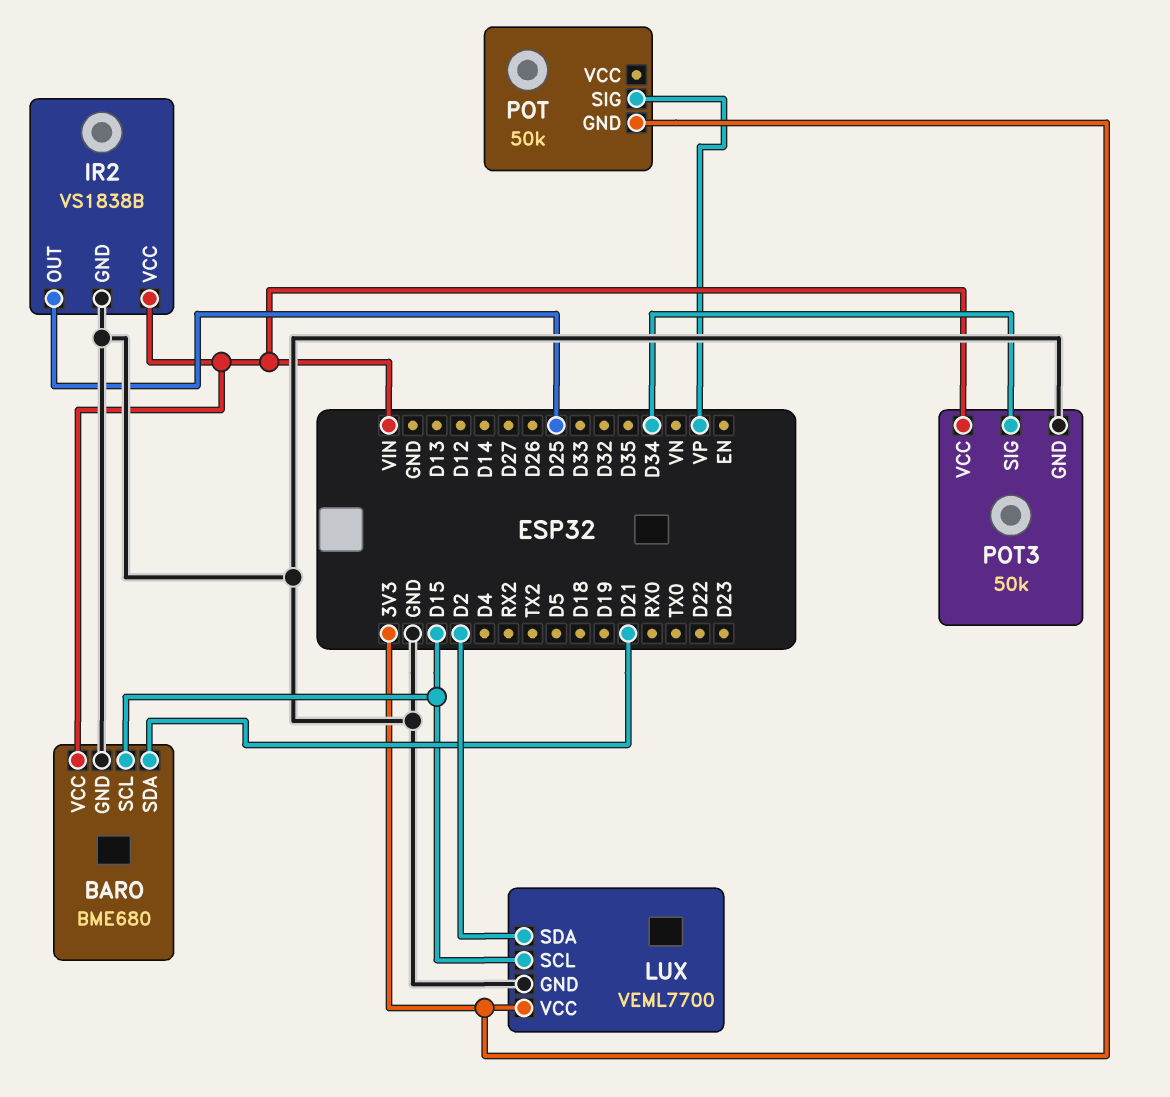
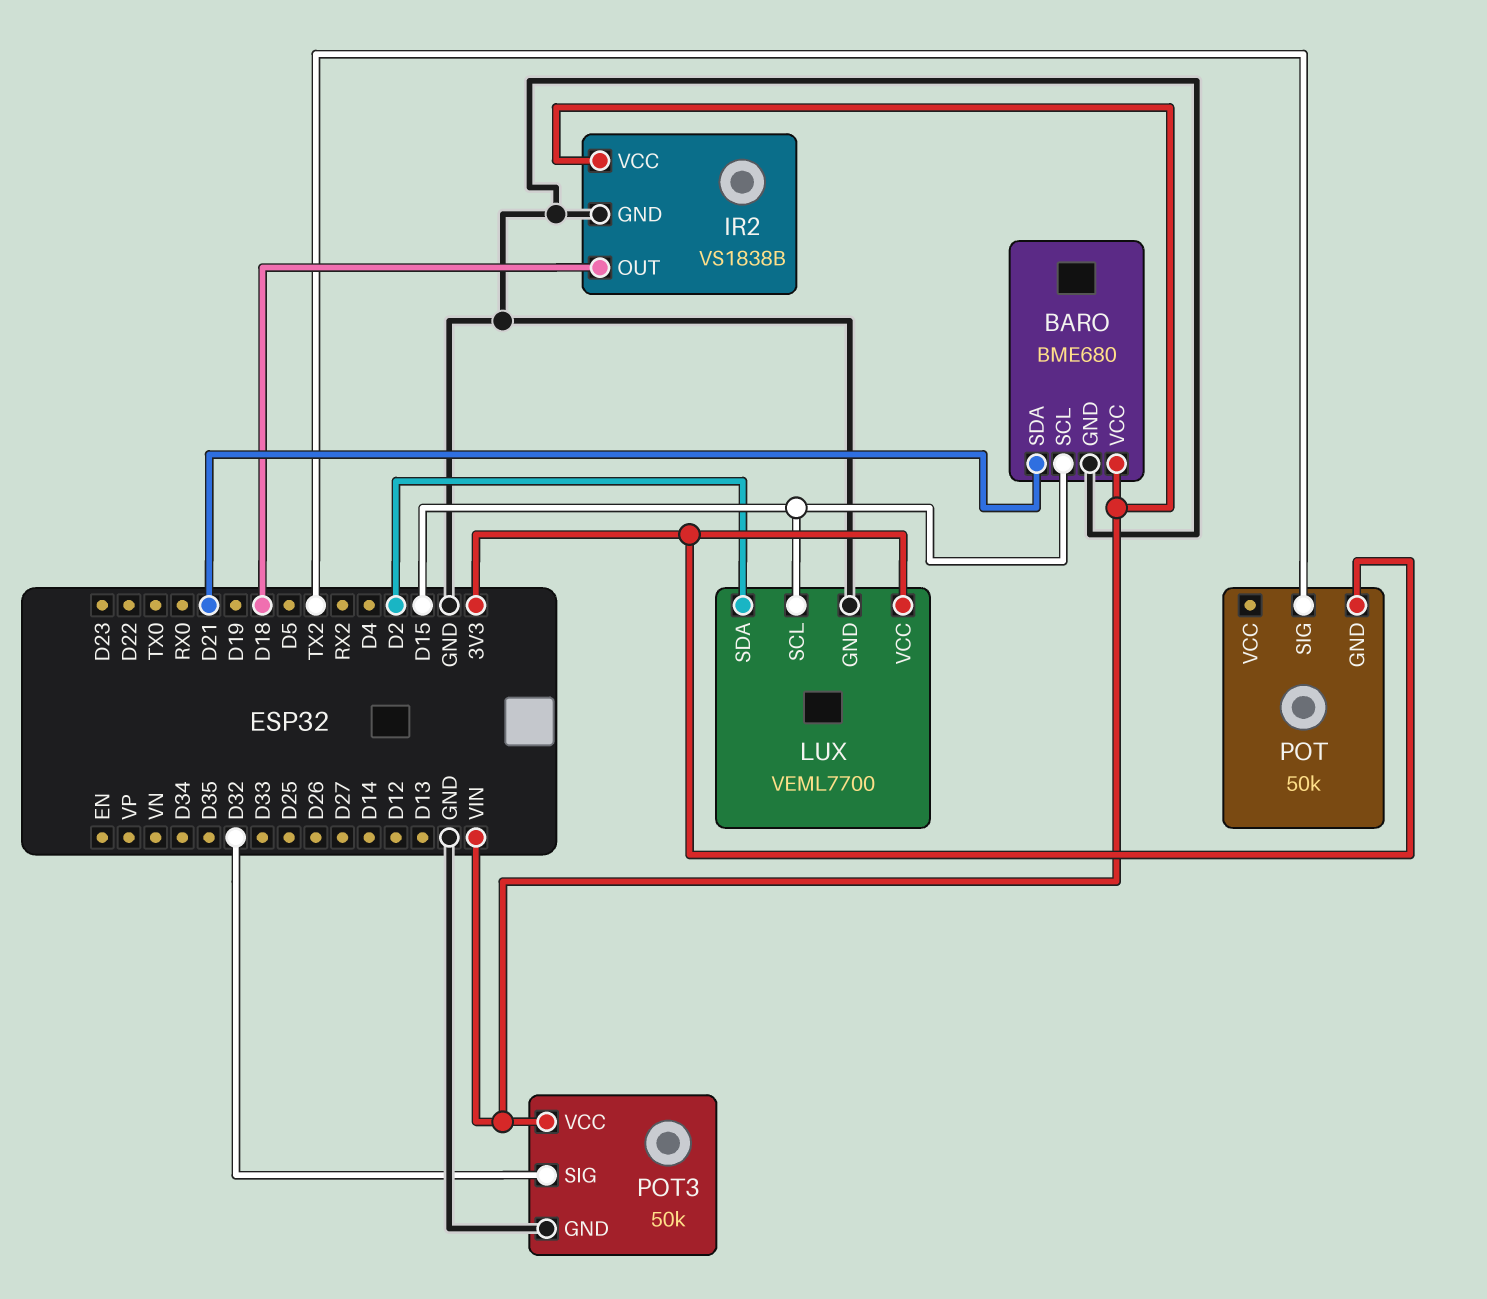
IR2 pin OUT: D25 -> D18
POT pin SIG: VP -> TX2
POT3 pin SIG: D34 -> D32

